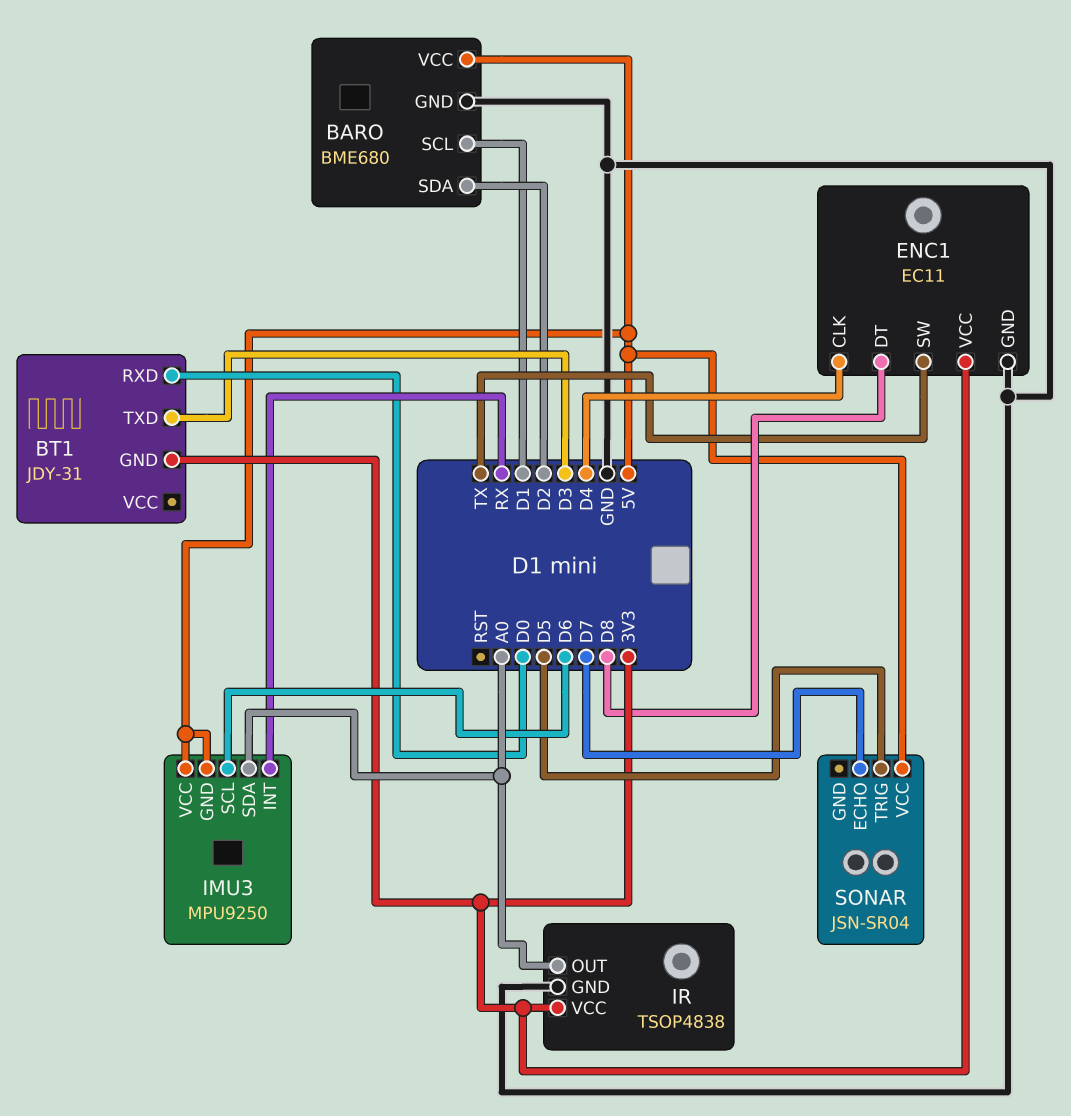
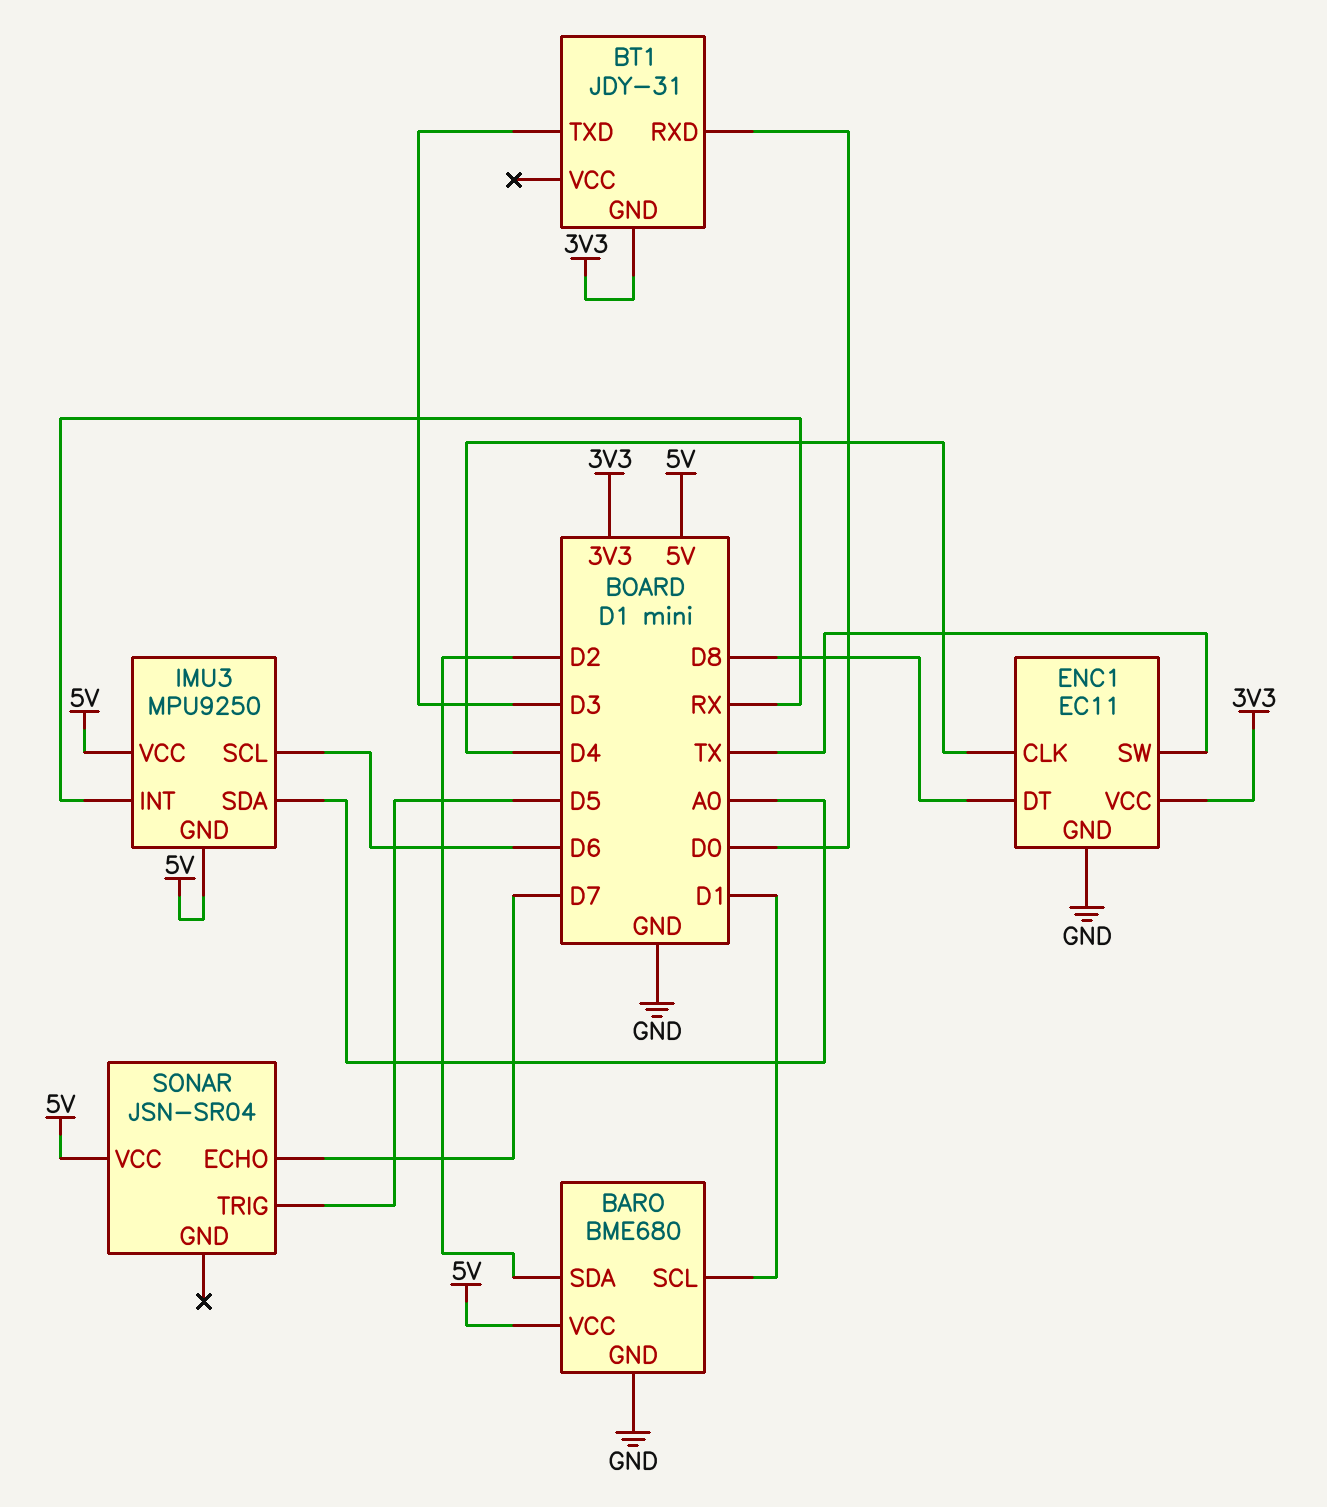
IR: TSOP4838 -> none
IR pin GND: GND -> none
IR pin OUT: A0 -> none
IR pin VCC: 3V3 -> none

